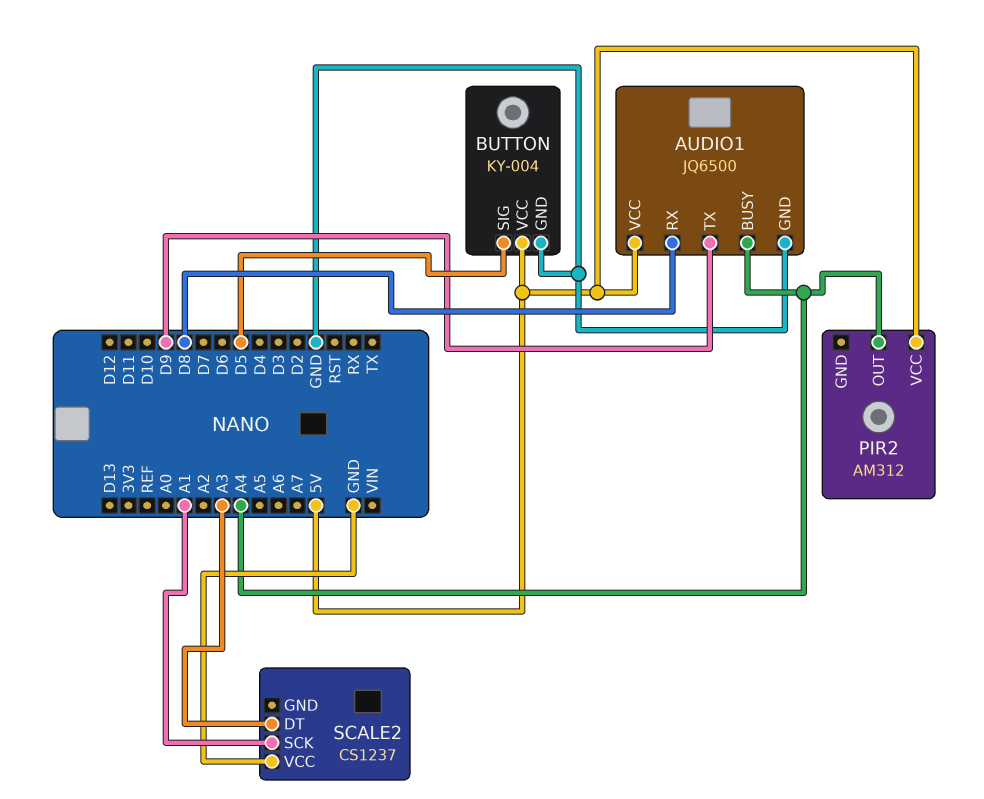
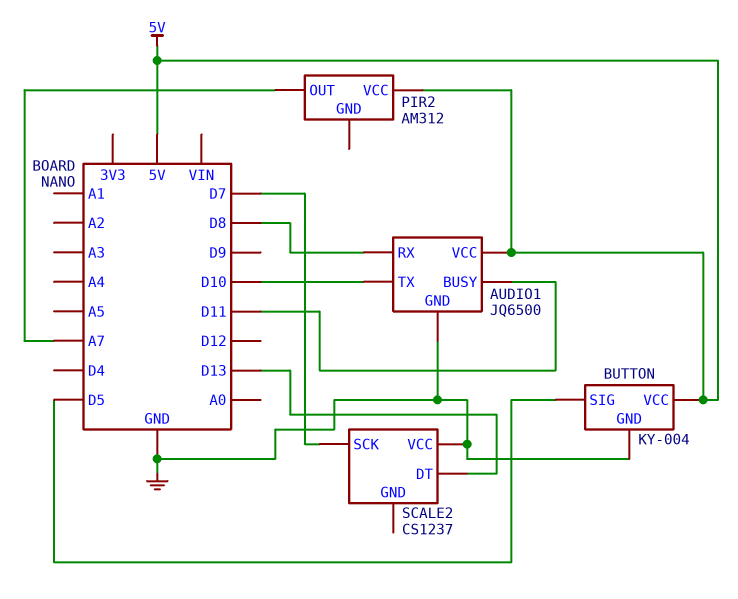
AUDIO1 pin BUSY: A4 -> D11
AUDIO1 pin TX: D9 -> D10
PIR2 pin OUT: A4 -> A7
SCALE2 pin DT: A3 -> D13
SCALE2 pin SCK: A1 -> D7

